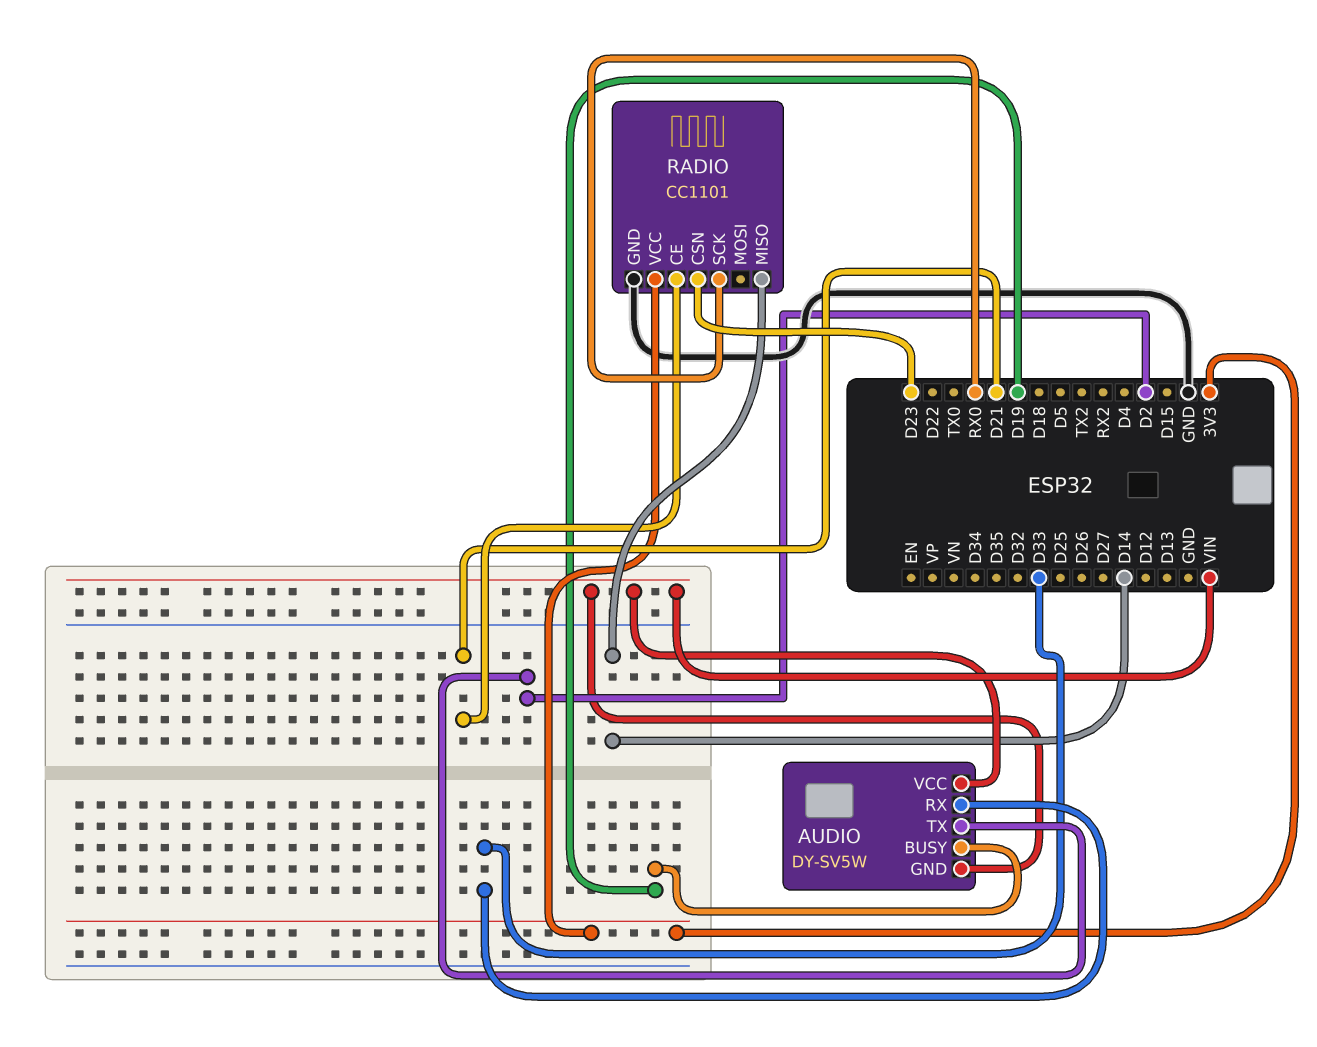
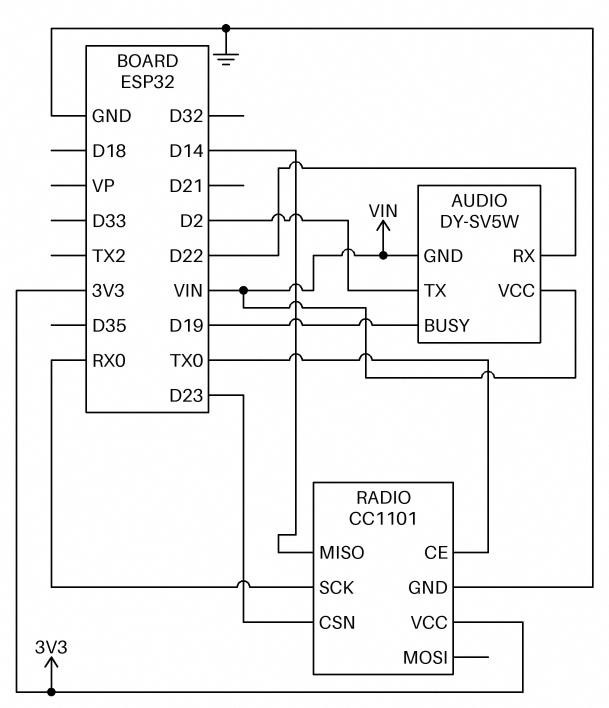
AUDIO pin RX: D33 -> D22
RADIO pin CE: D21 -> TX0

